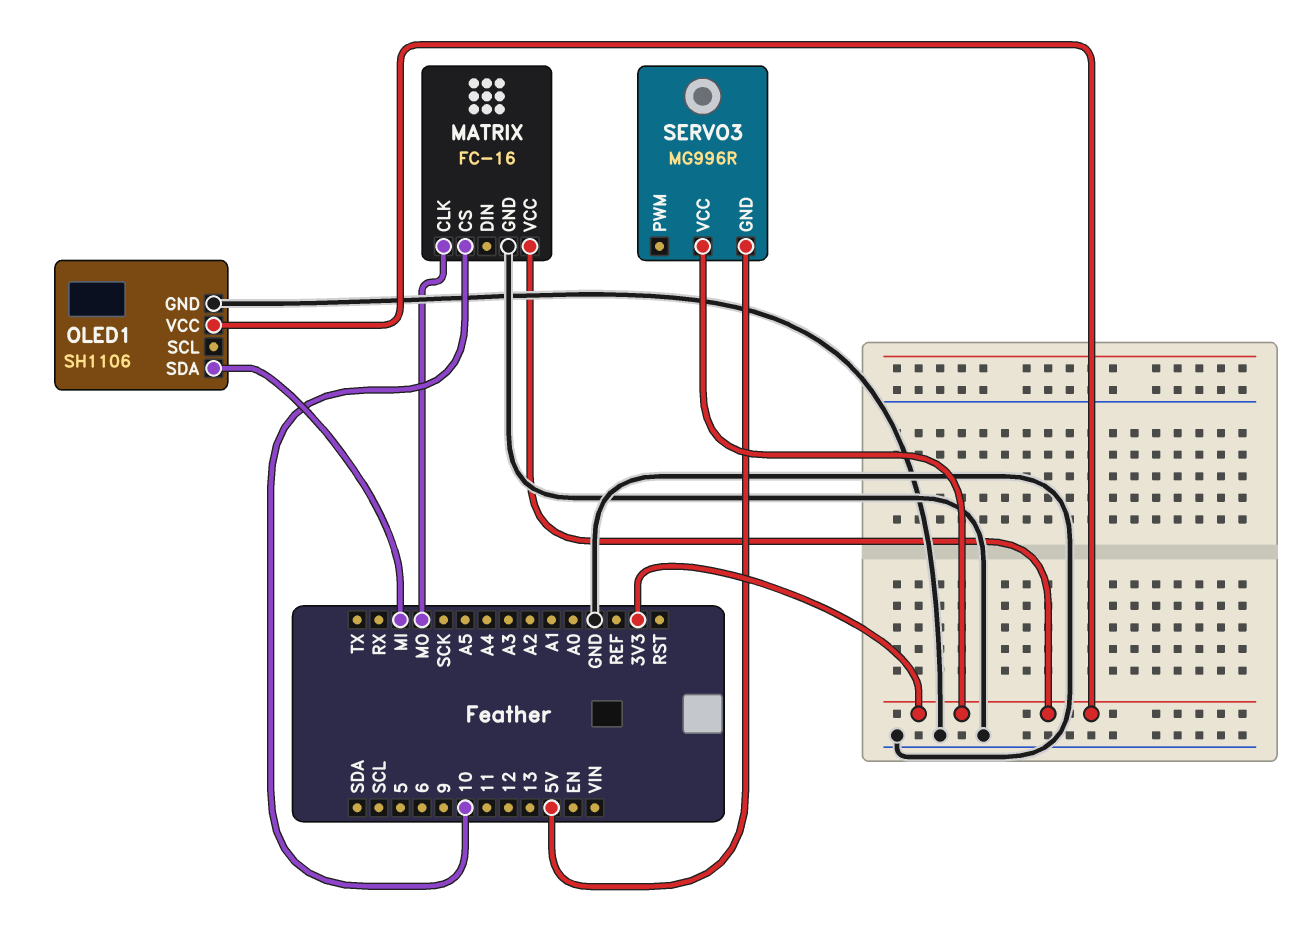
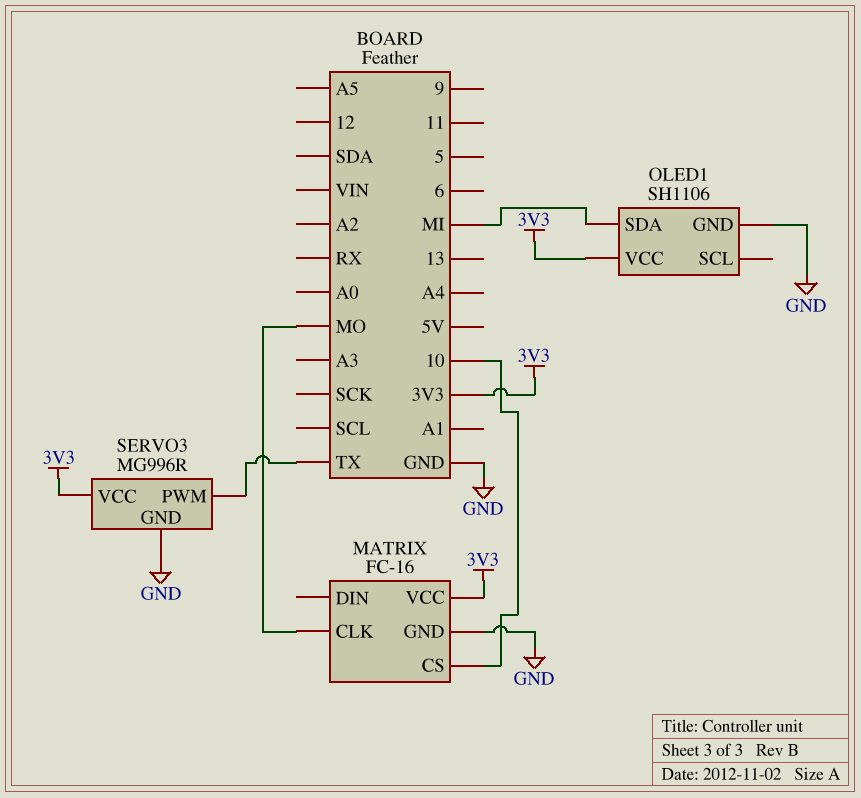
SERVO3 pin GND: 5V -> GND
SERVO3 pin PWM: none -> TX

